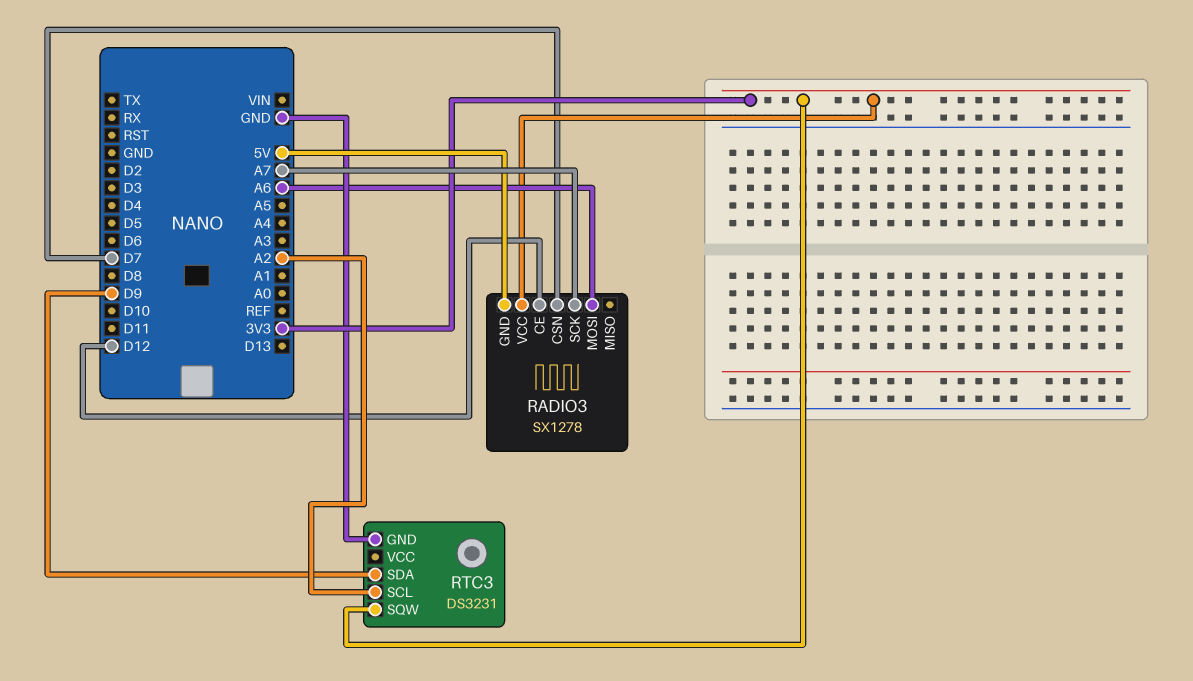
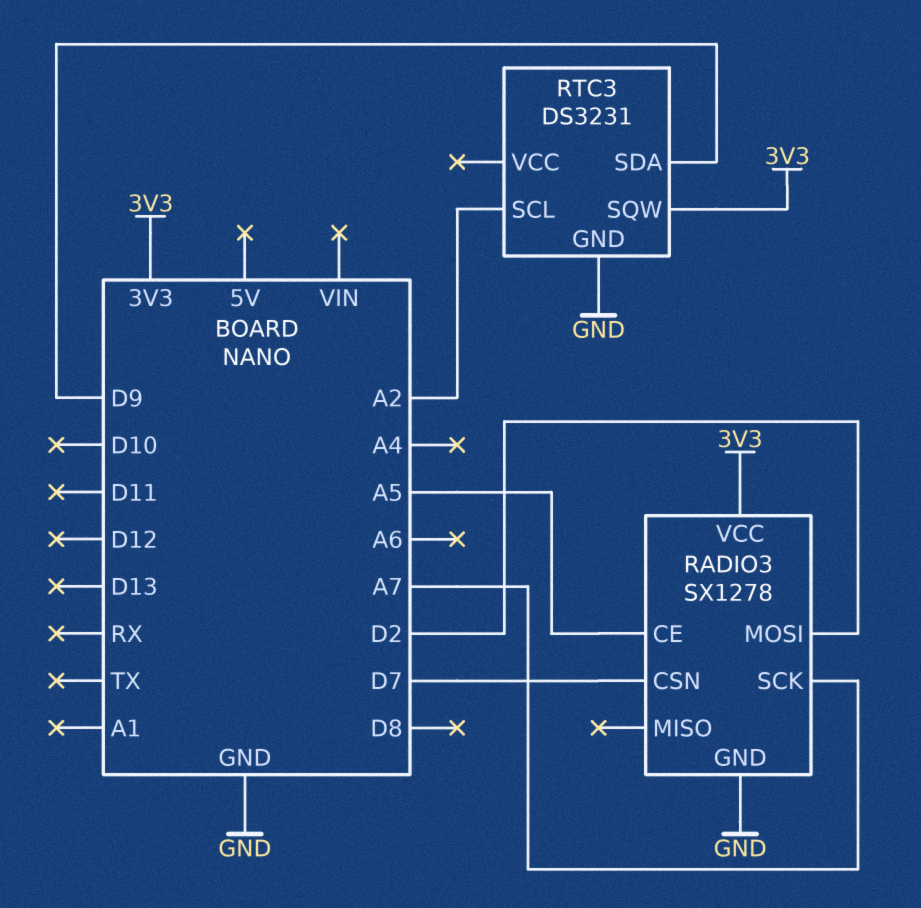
RADIO3 pin CE: D12 -> A5
RADIO3 pin GND: 5V -> GND
RADIO3 pin MOSI: A6 -> D2

